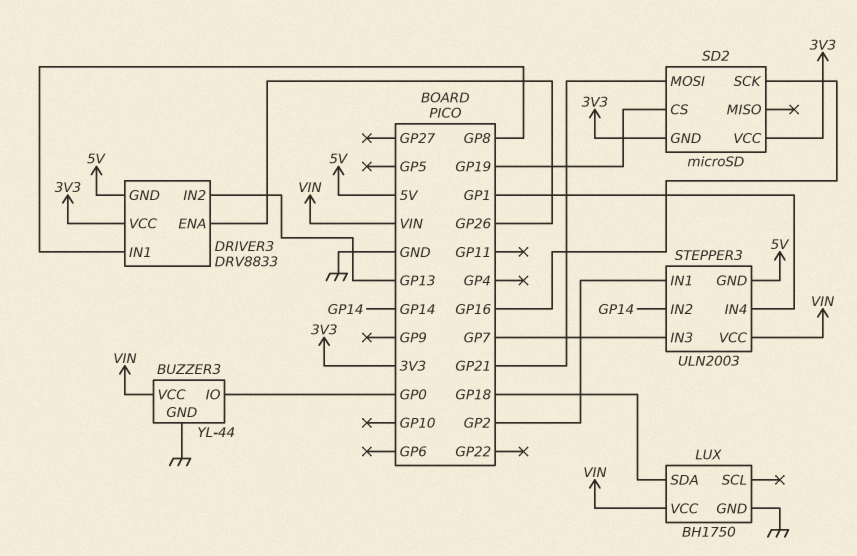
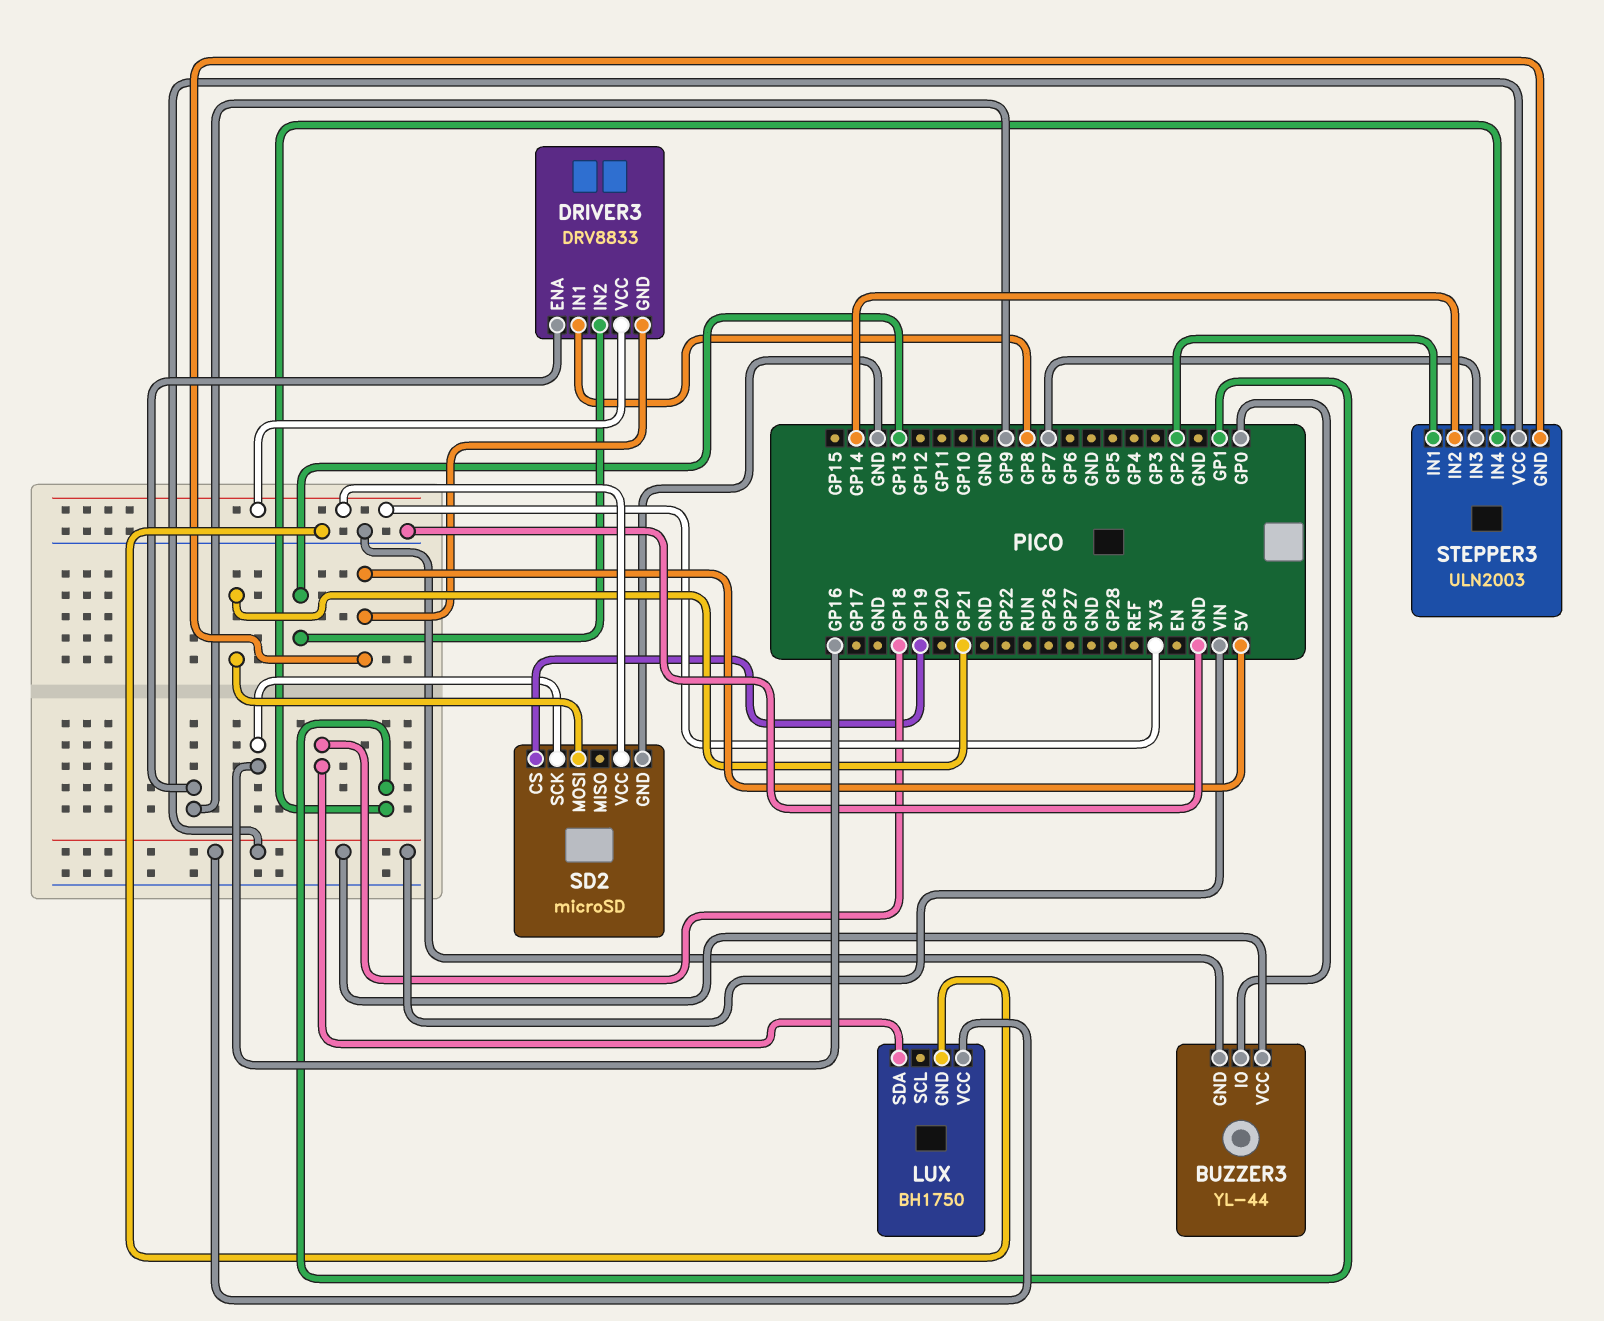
DRIVER3 pin ENA: GP26 -> GP9
SD2 pin GND: 3V3 -> GND

